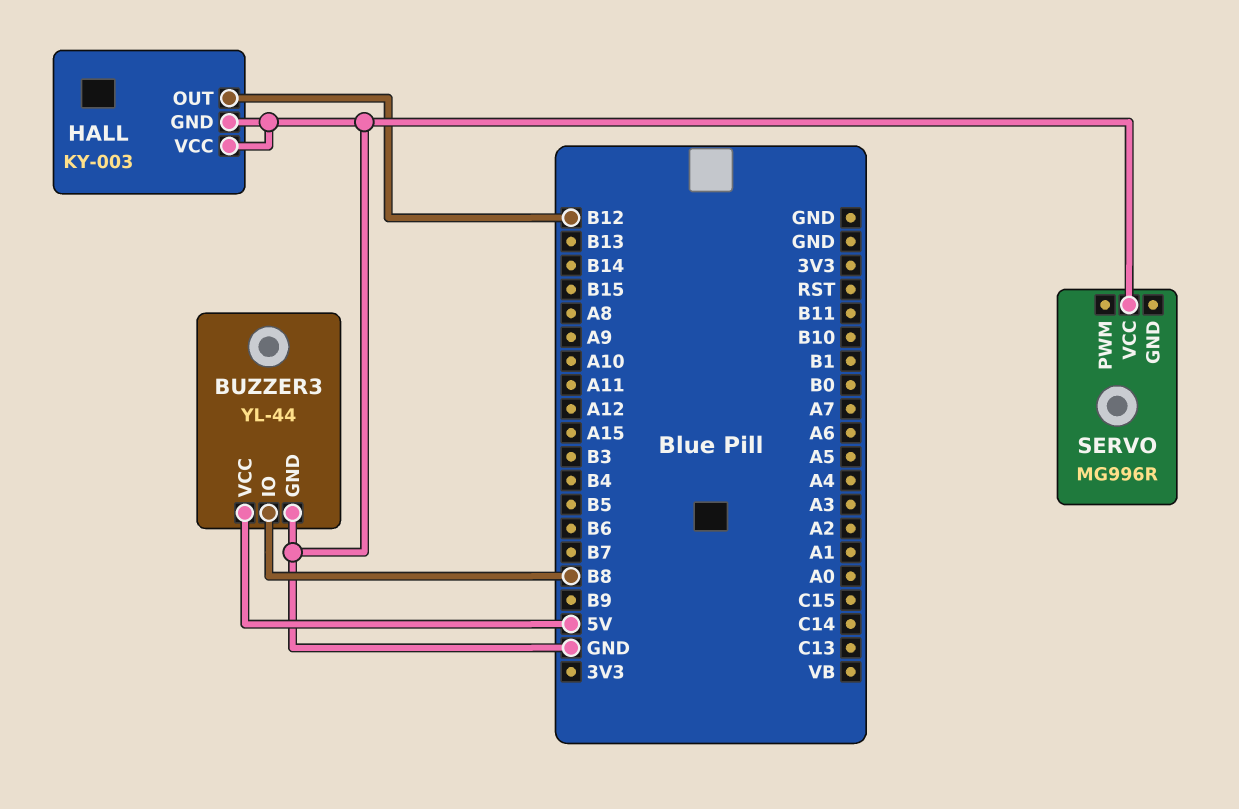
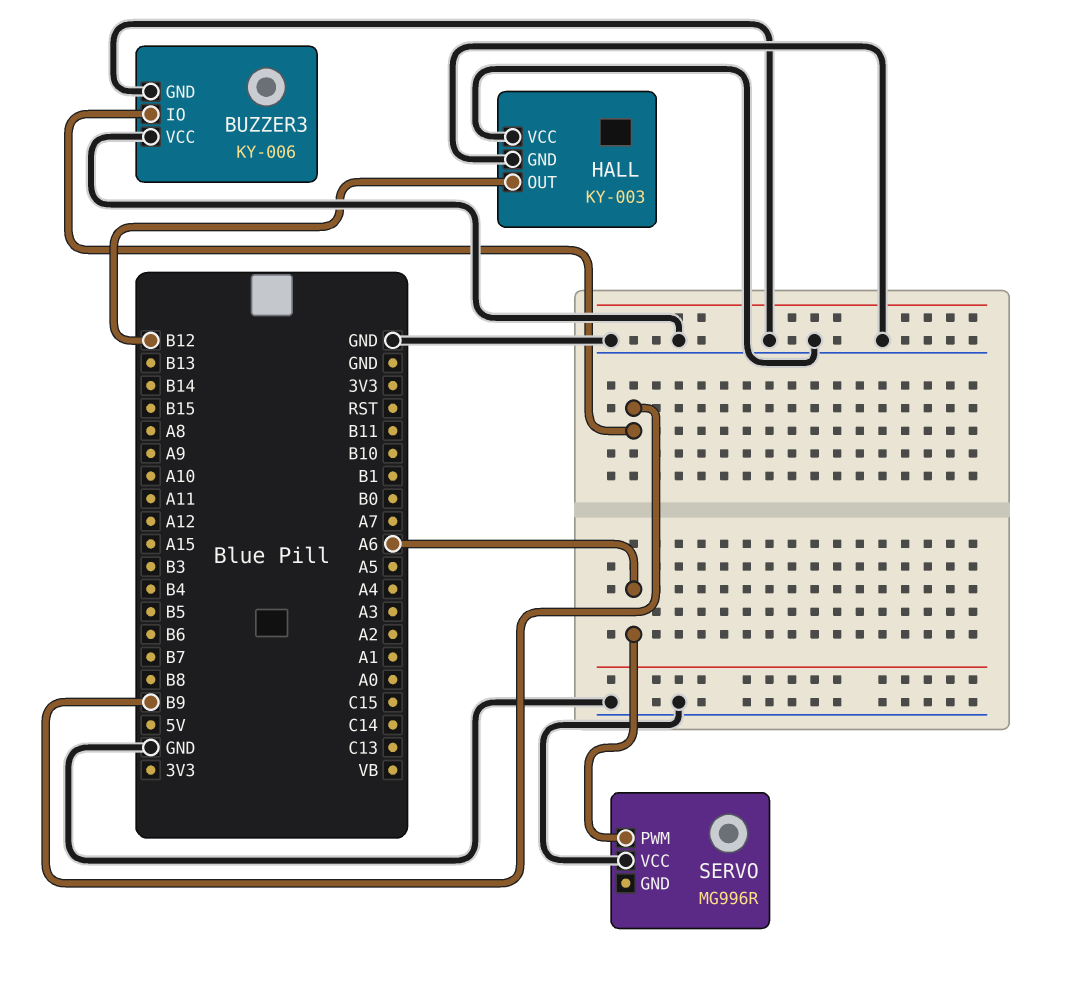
BUZZER3: YL-44 -> KY-006
BUZZER3 pin IO: B8 -> B9
BUZZER3 pin VCC: 5V -> GND
SERVO pin PWM: none -> A6

